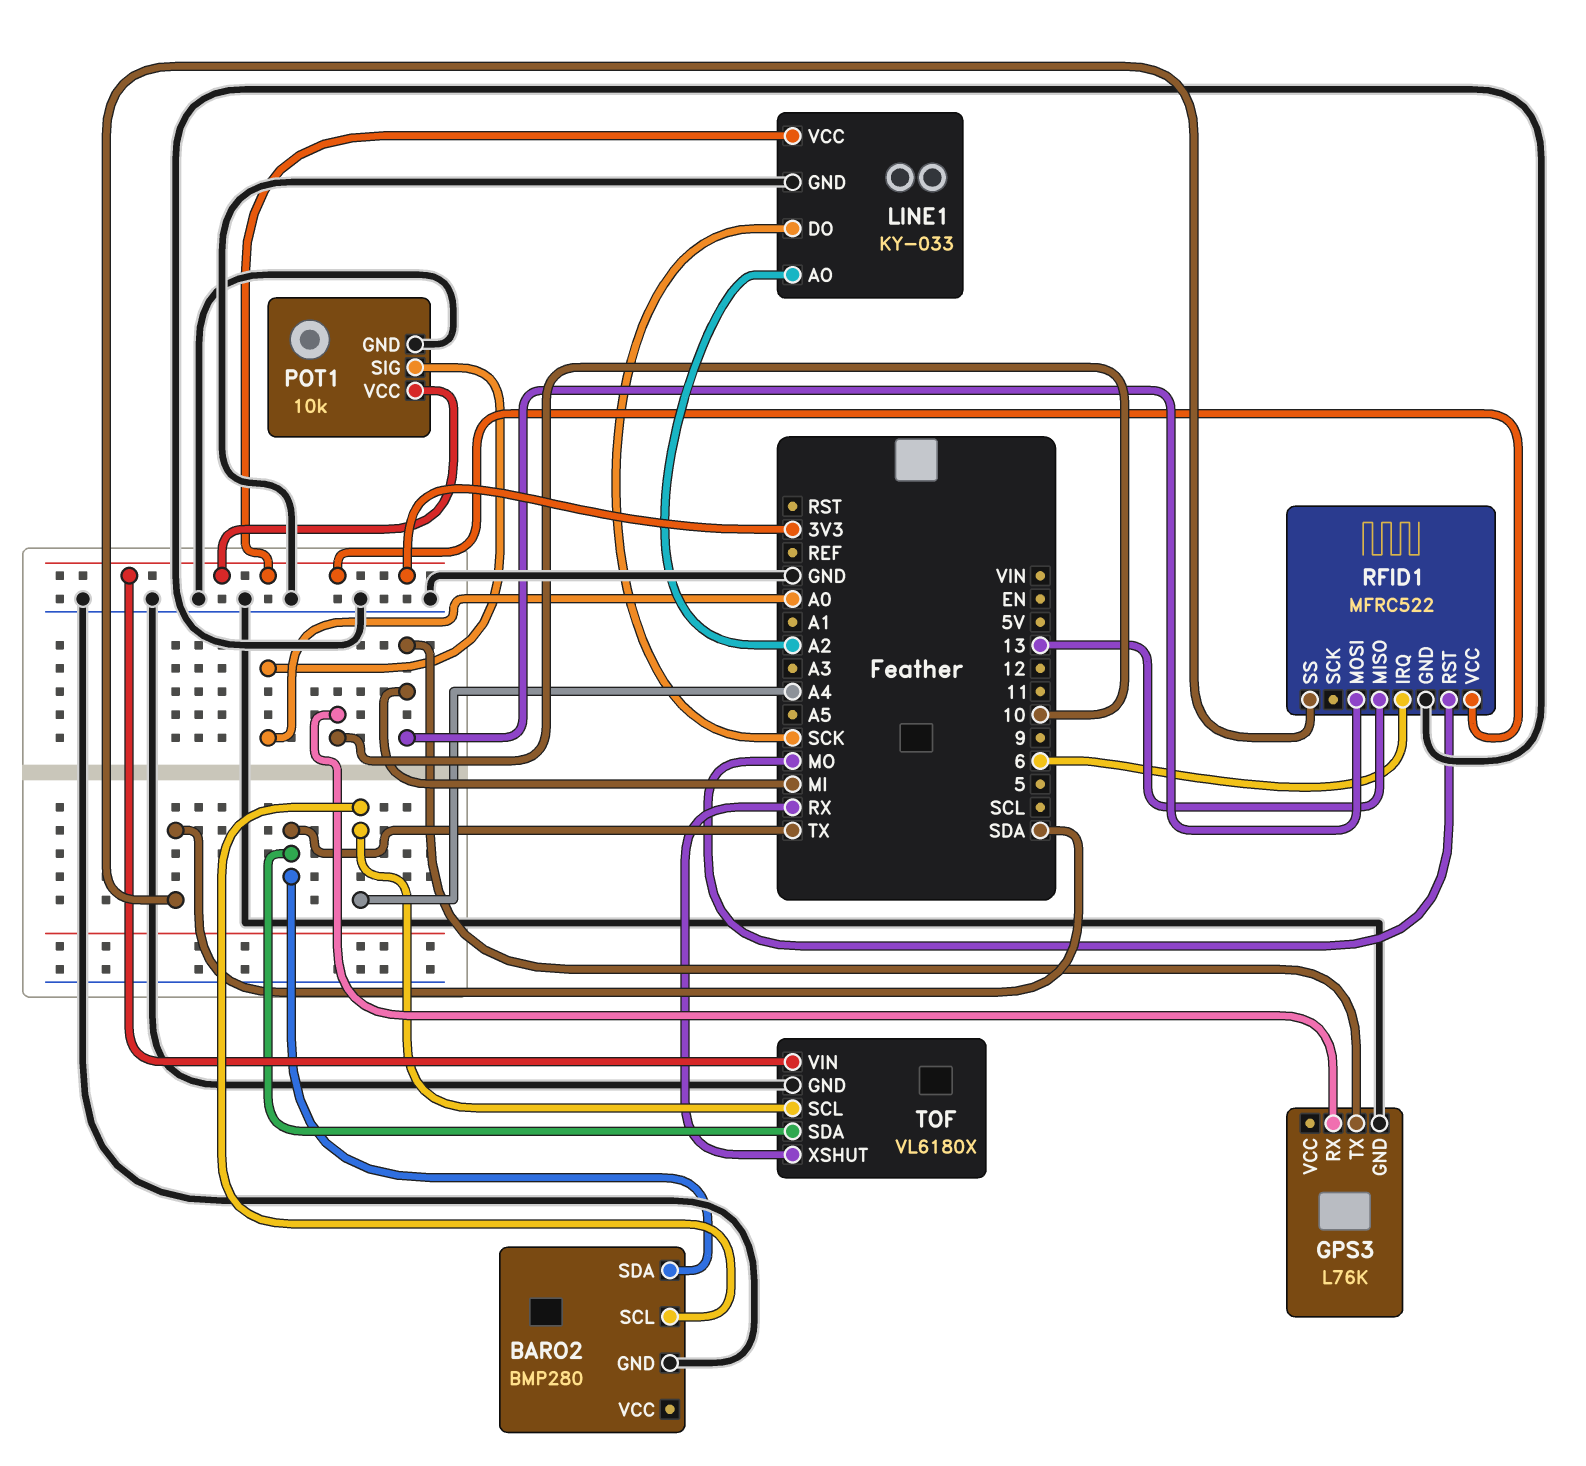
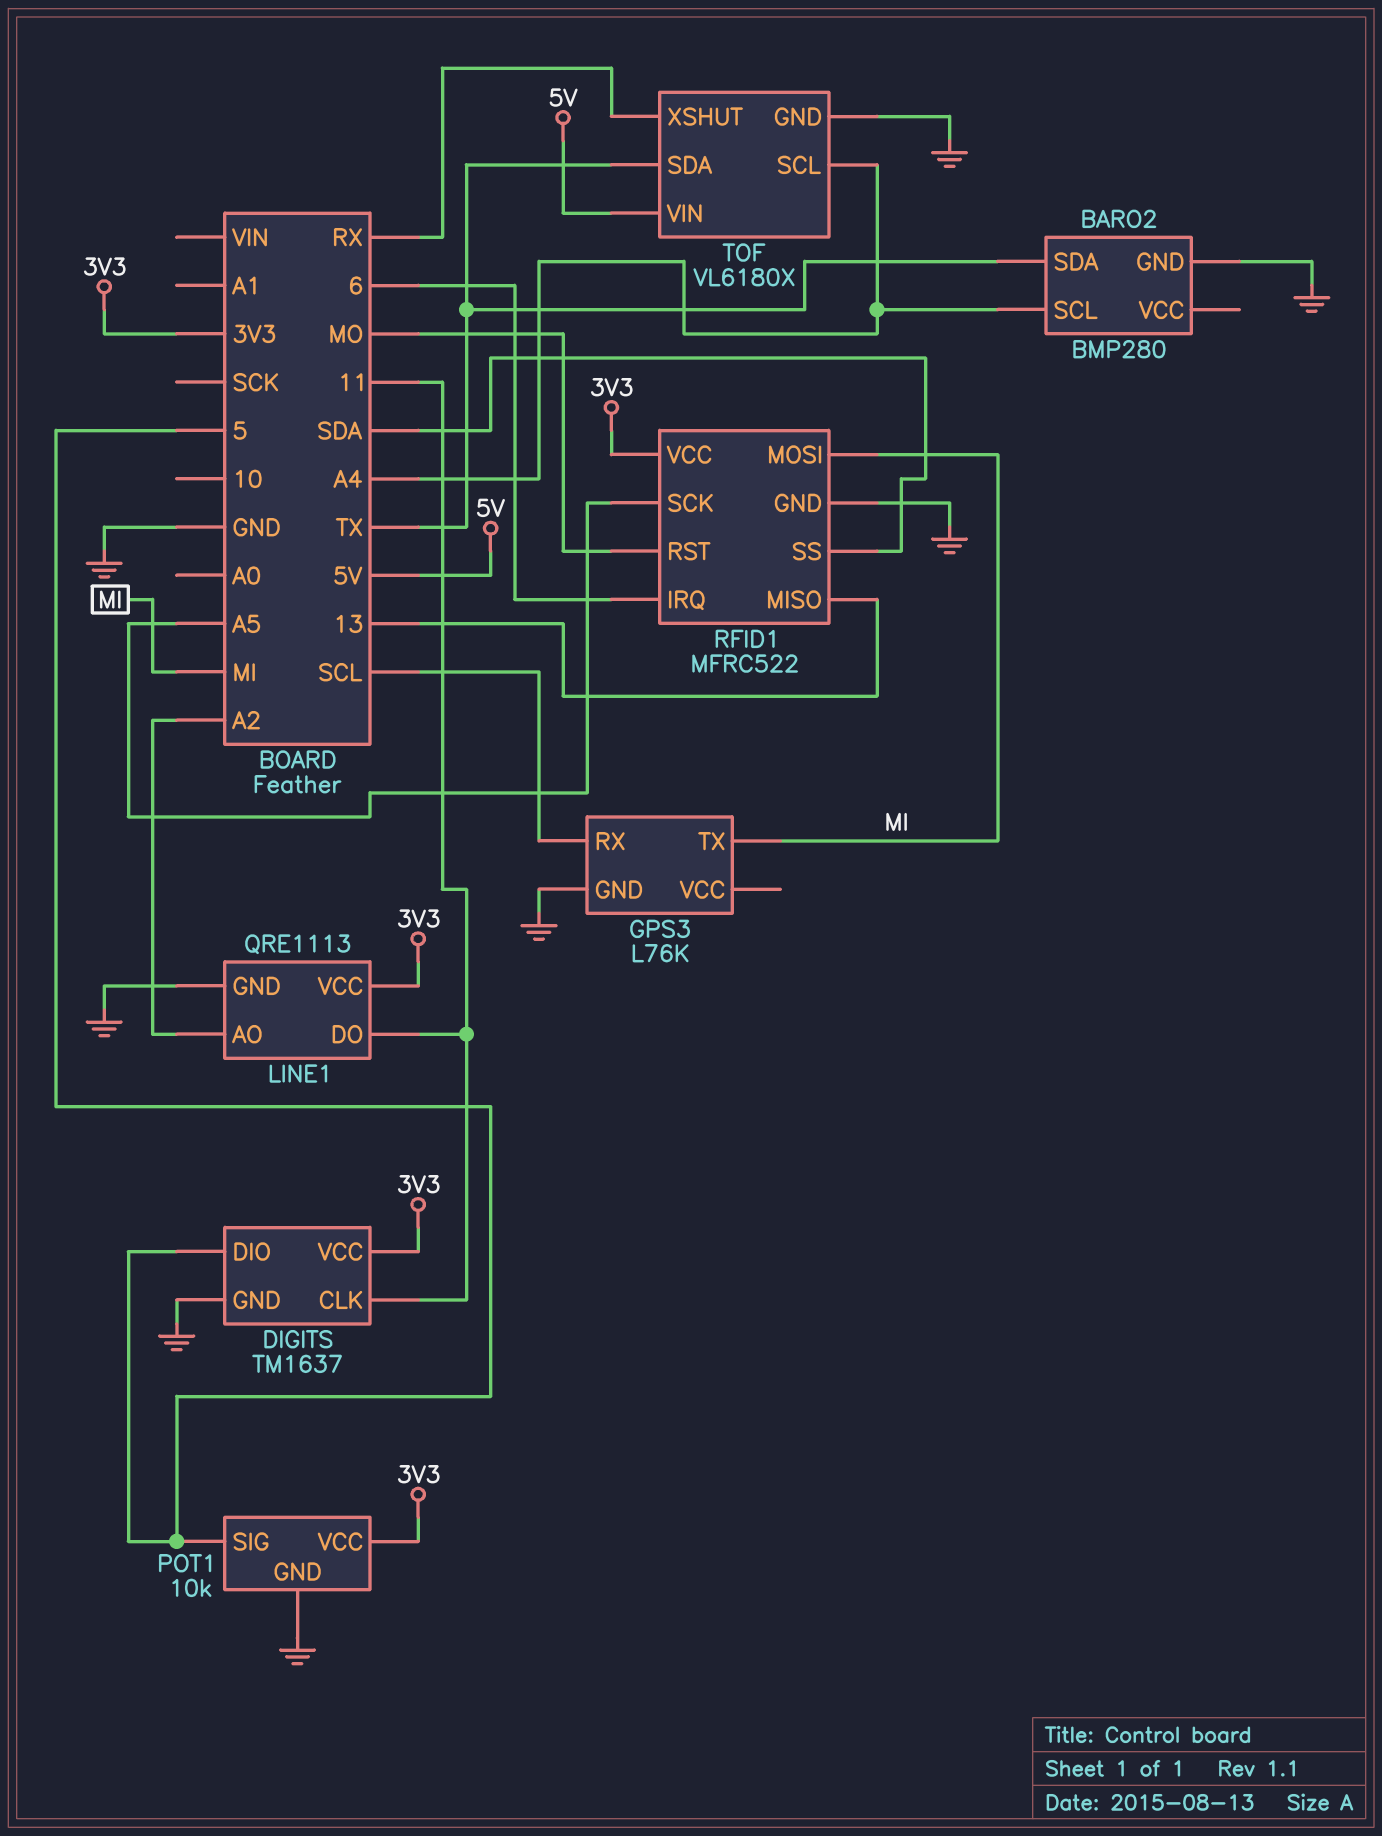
DIGITS: none -> TM1637
DIGITS pin CLK: none -> 11
DIGITS pin DIO: none -> 5
DIGITS pin GND: none -> GND
DIGITS pin VCC: none -> 3V3
GPS3 pin RX: 10 -> SCL
LINE1: KY-033 -> QRE1113
LINE1 pin DO: SCK -> 11
POT1 pin SIG: A0 -> 5
RFID1 pin SCK: none -> A5
TOF pin VIN: 3V3 -> 5V

